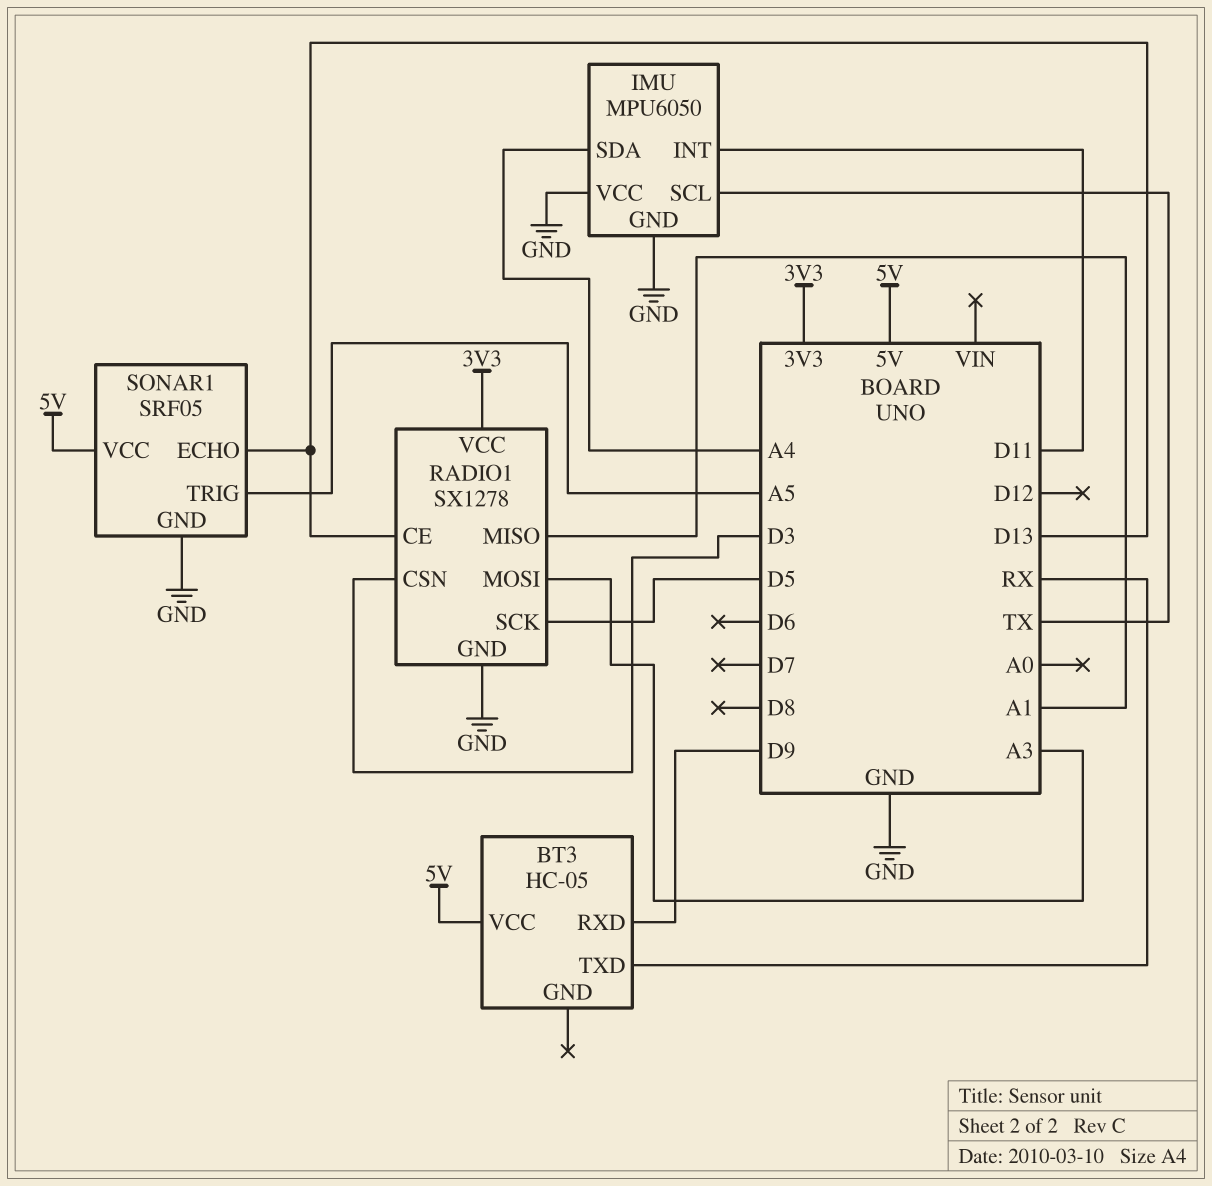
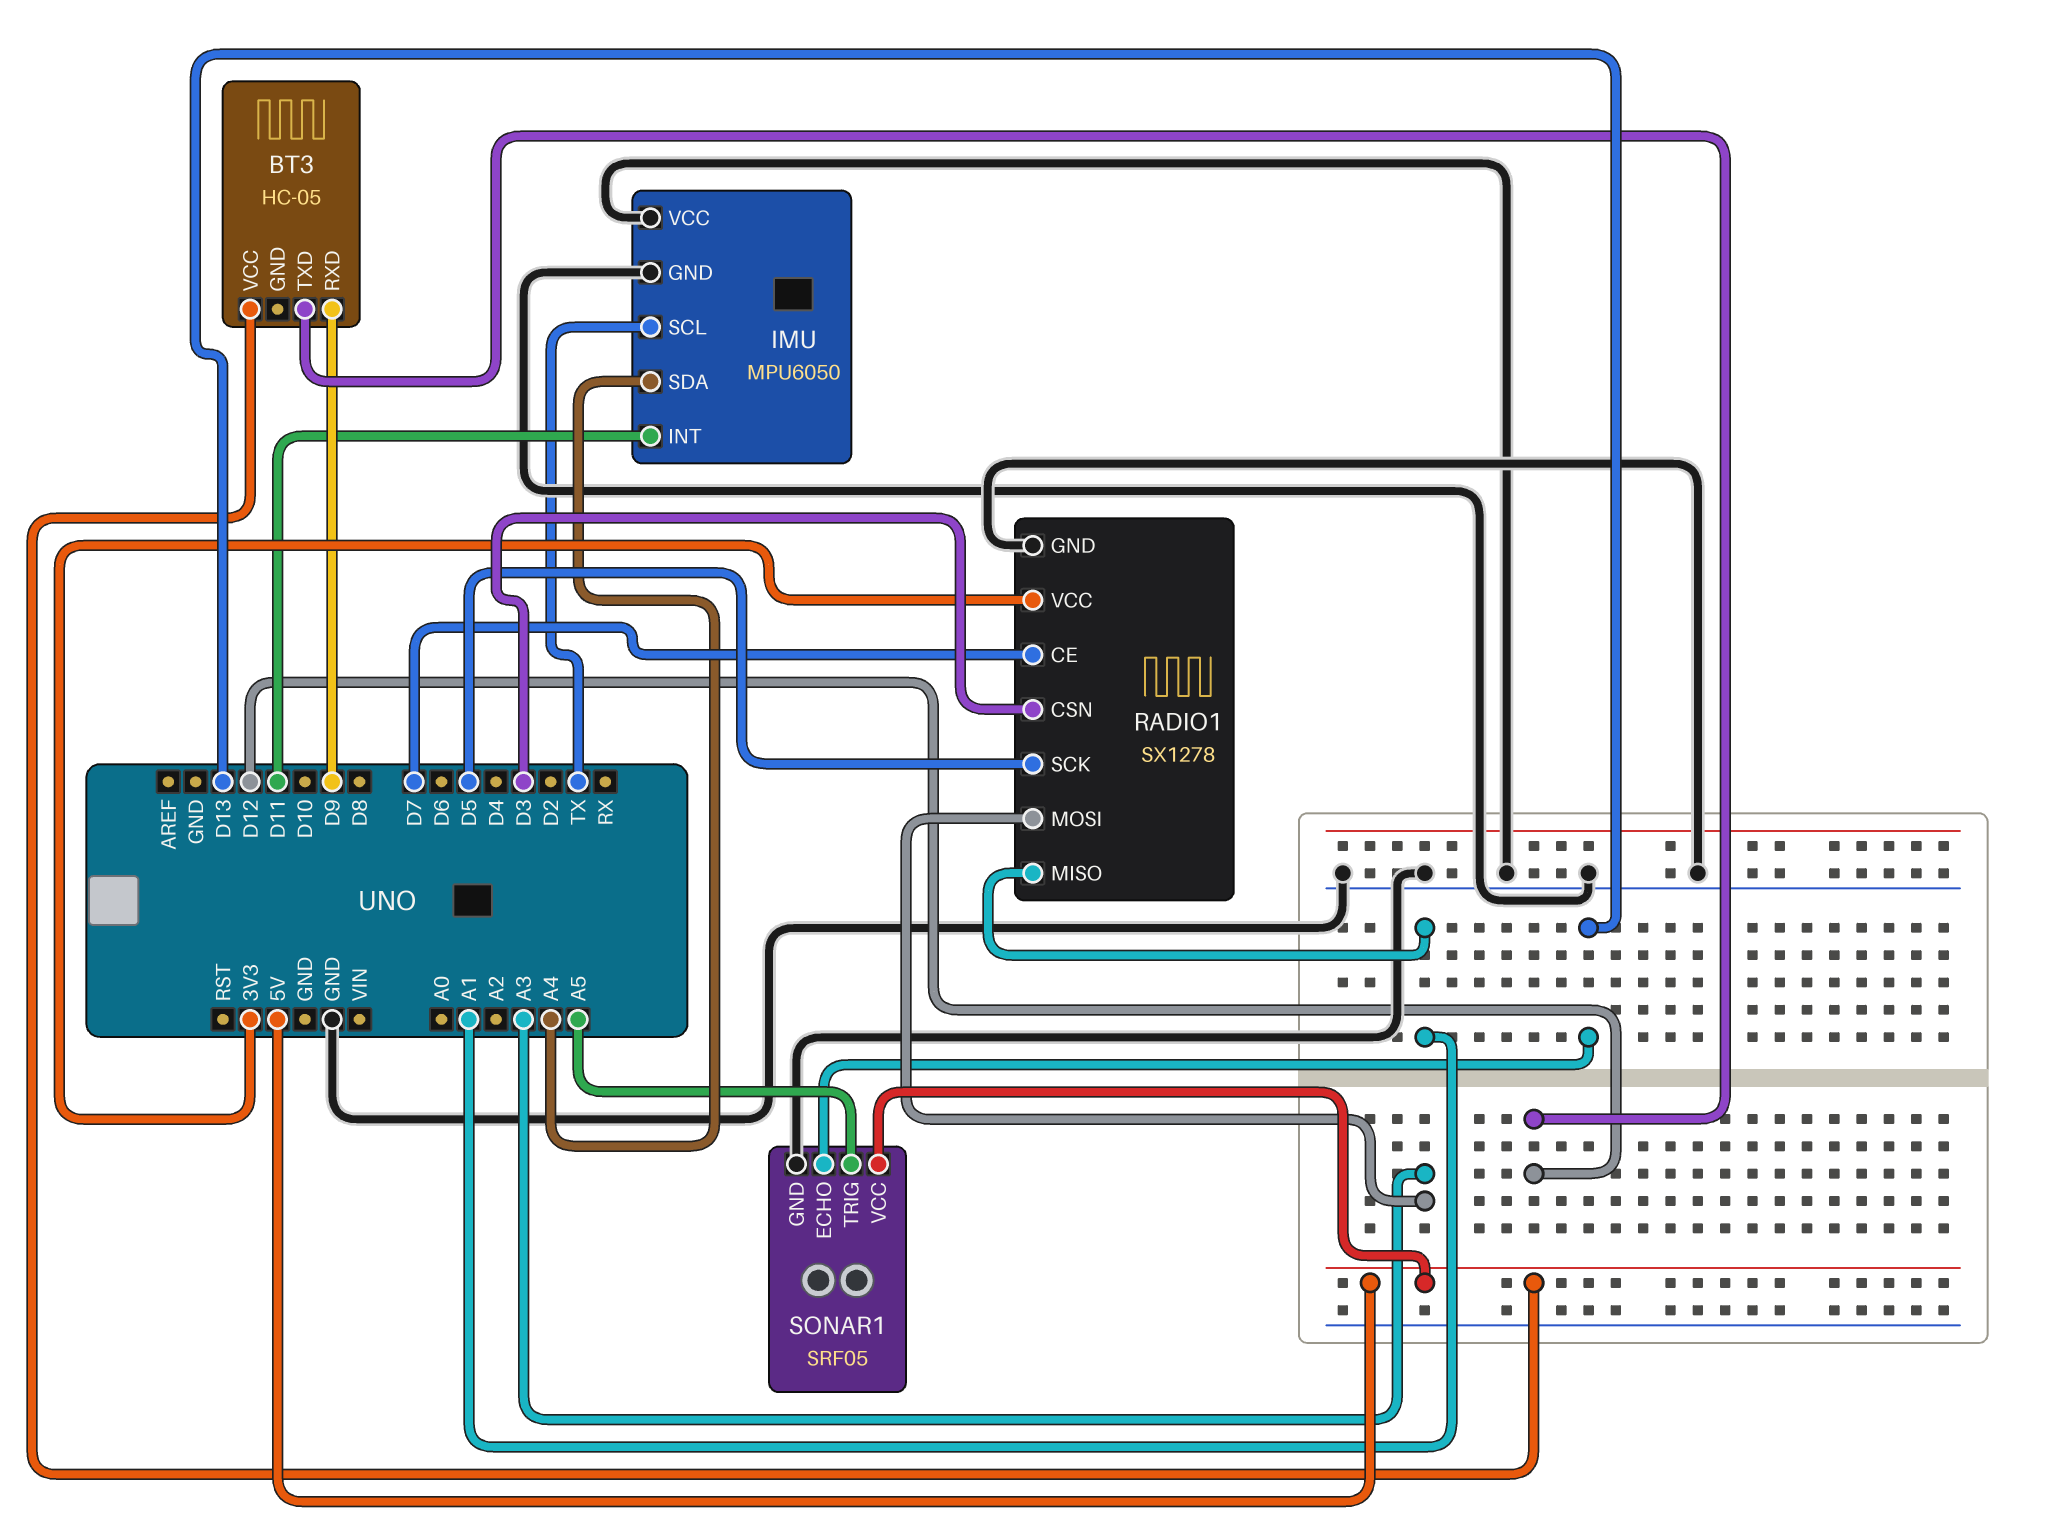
BT3 pin TXD: RX -> D12
RADIO1 pin CE: D13 -> D7

